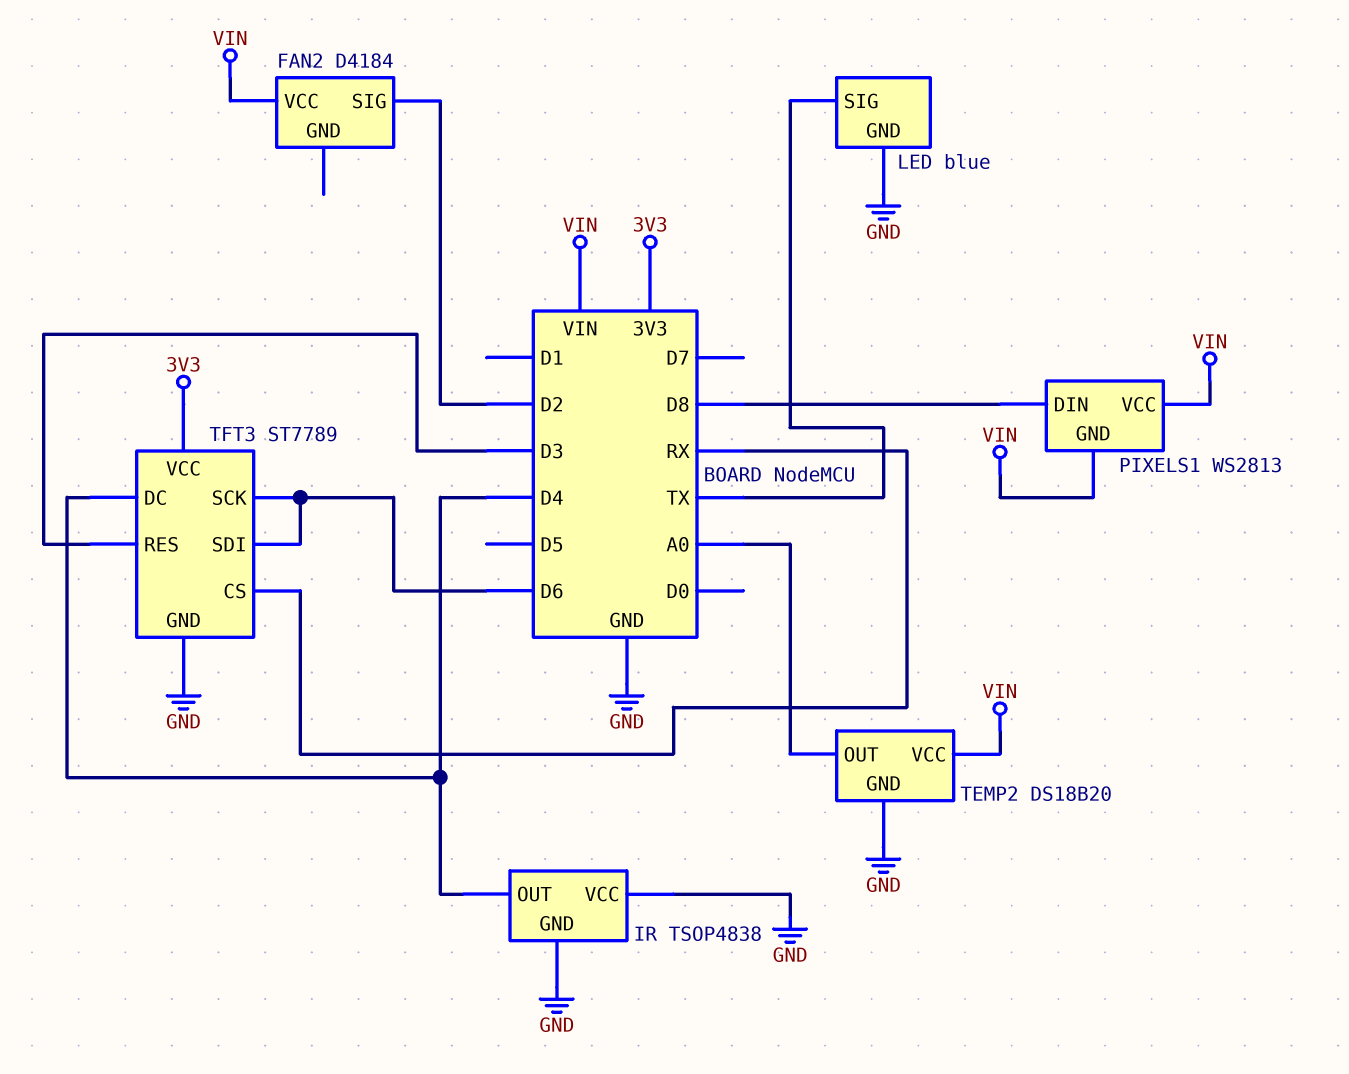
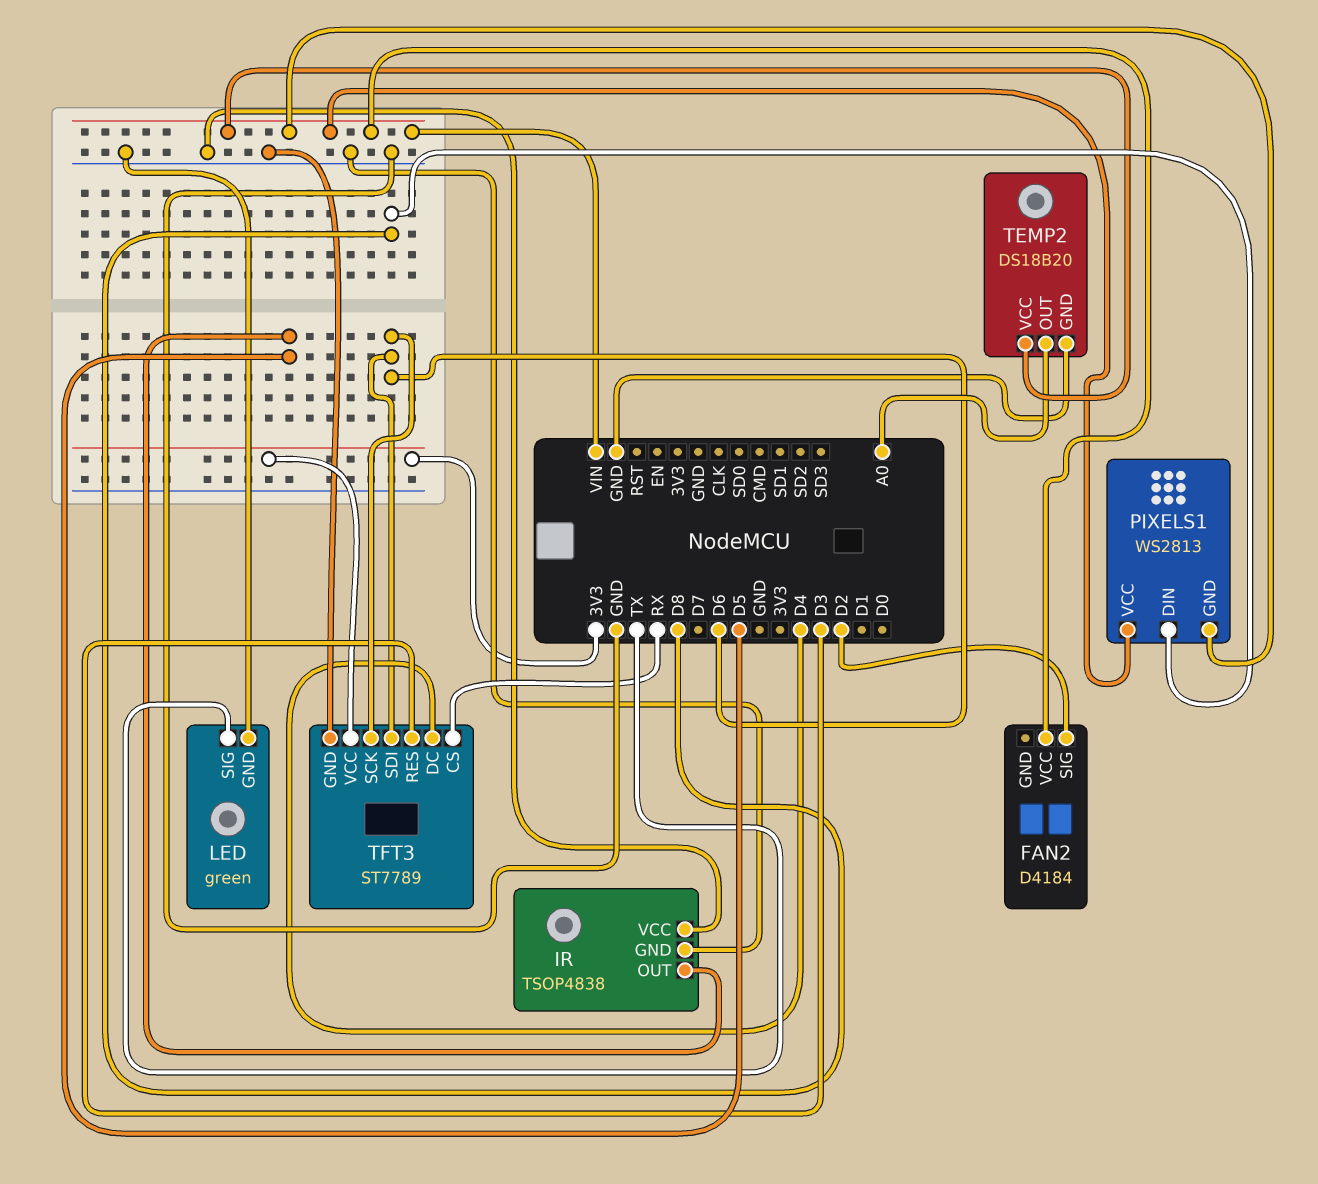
IR pin OUT: D4 -> D5
LED: blue -> green

